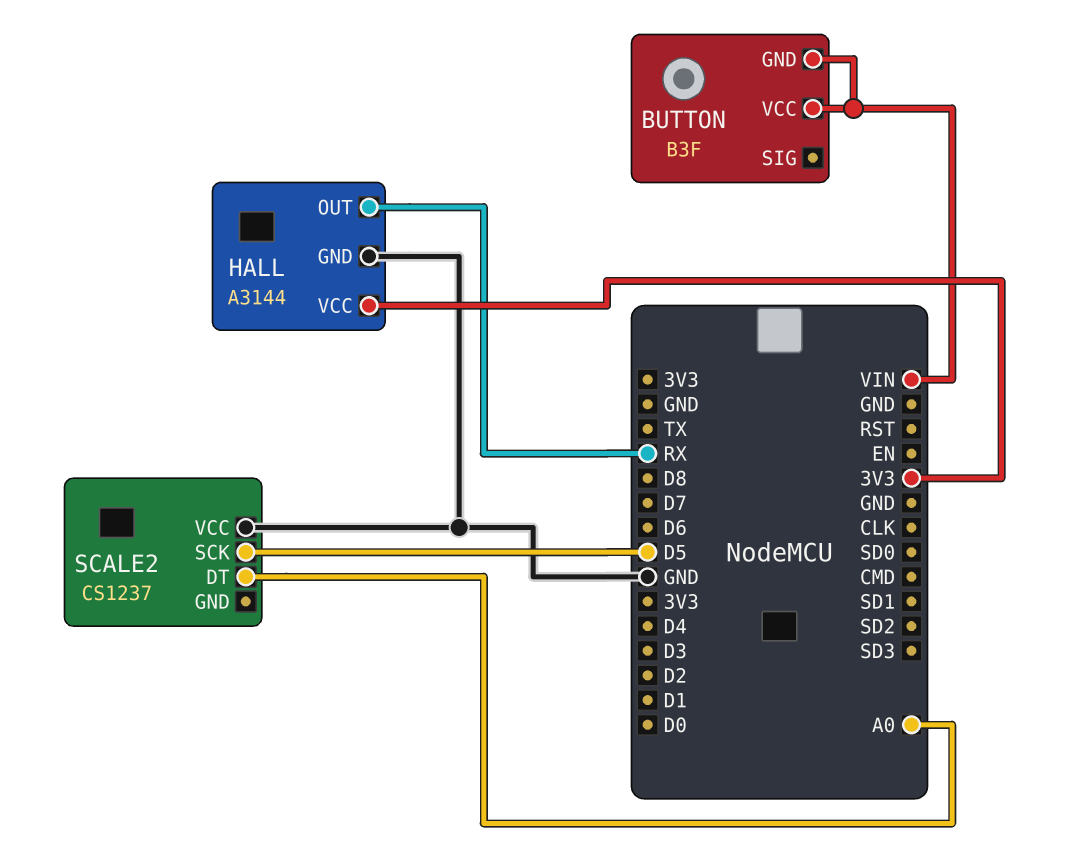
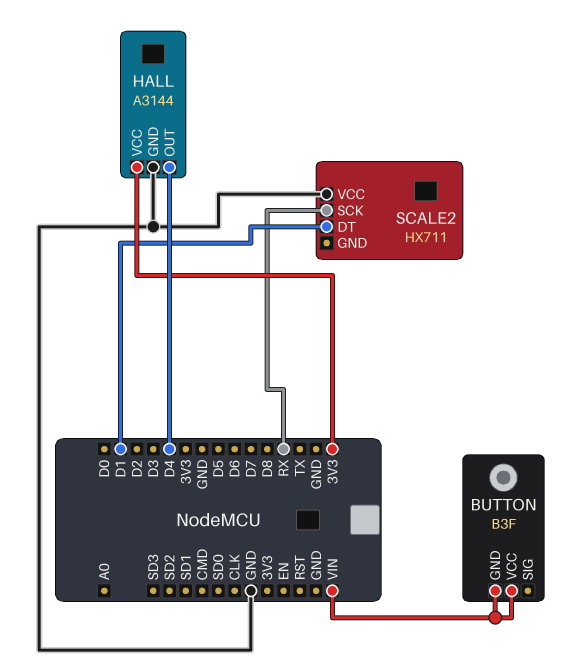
HALL pin OUT: RX -> D4
SCALE2: CS1237 -> HX711
SCALE2 pin DT: A0 -> D1
SCALE2 pin SCK: D5 -> RX

